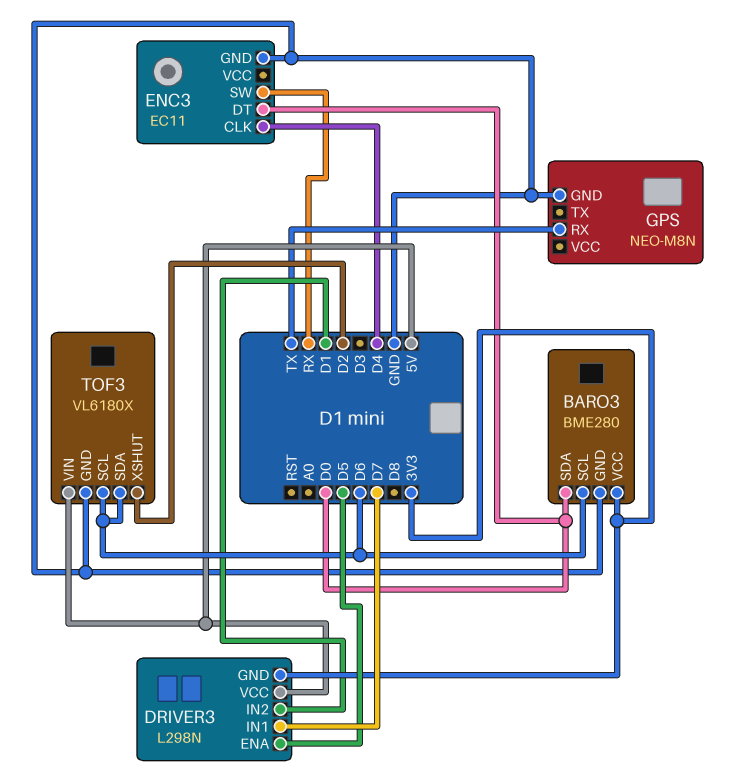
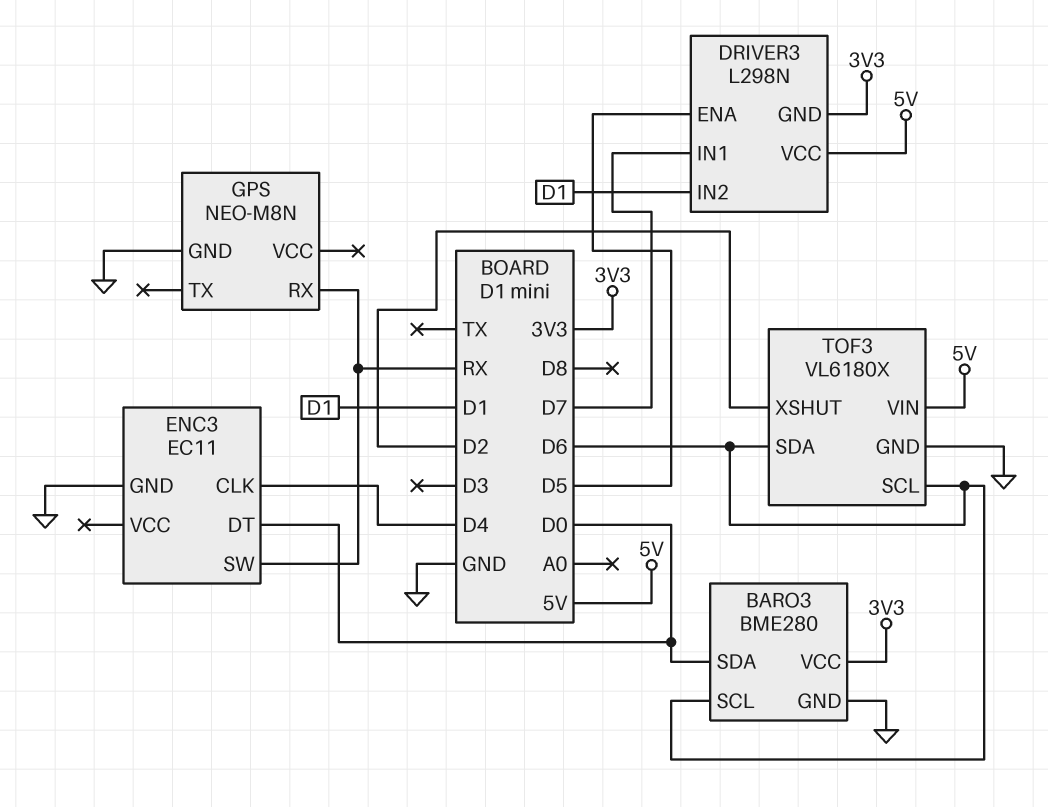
GPS pin RX: TX -> RX

